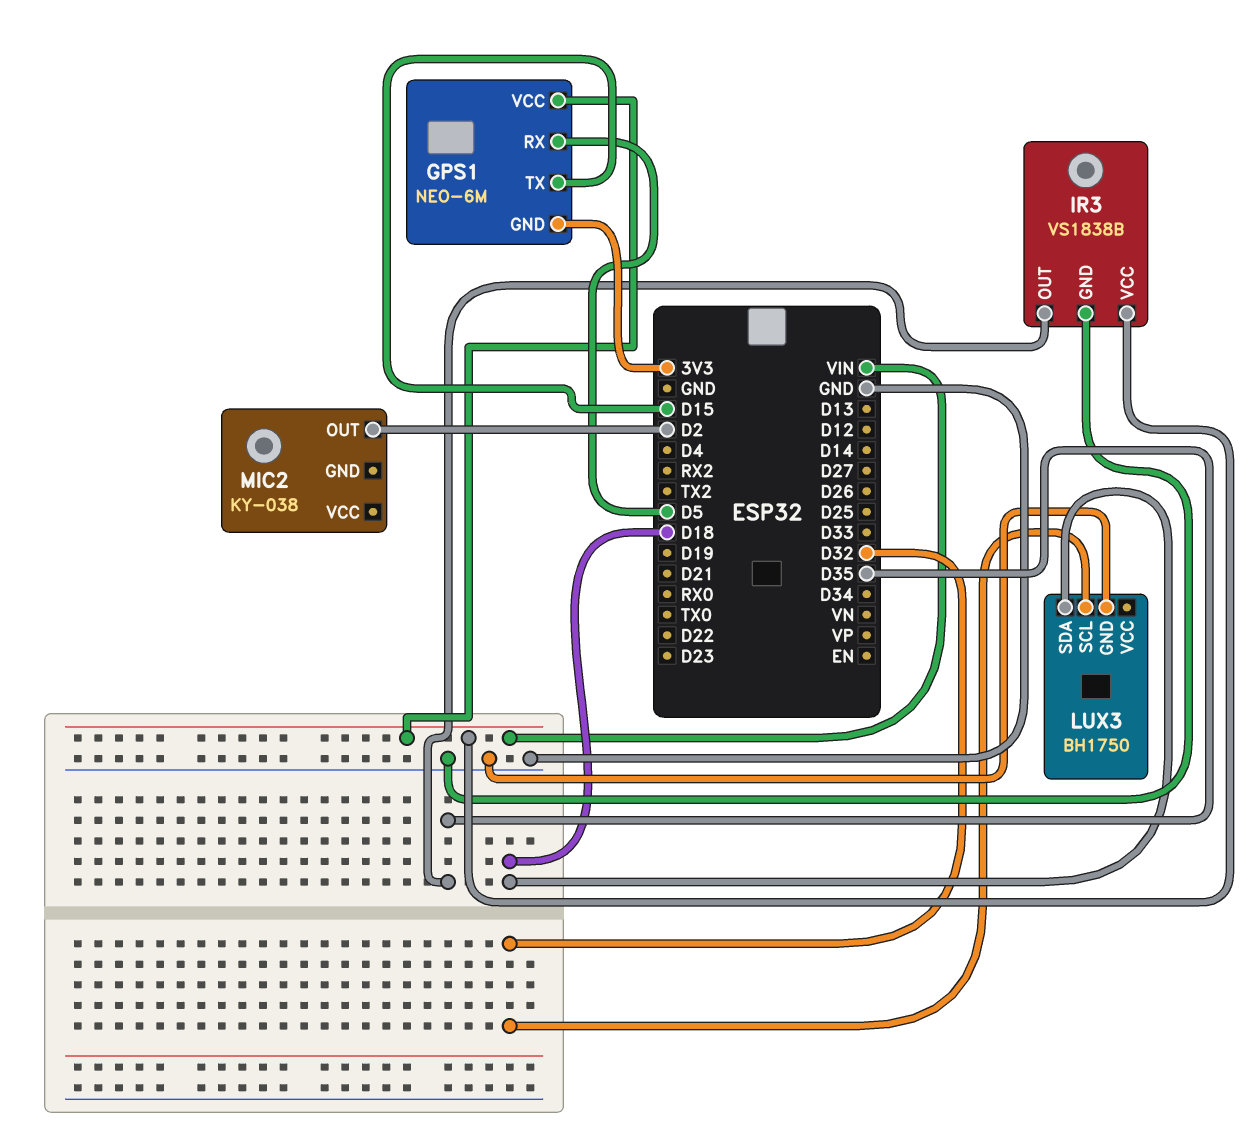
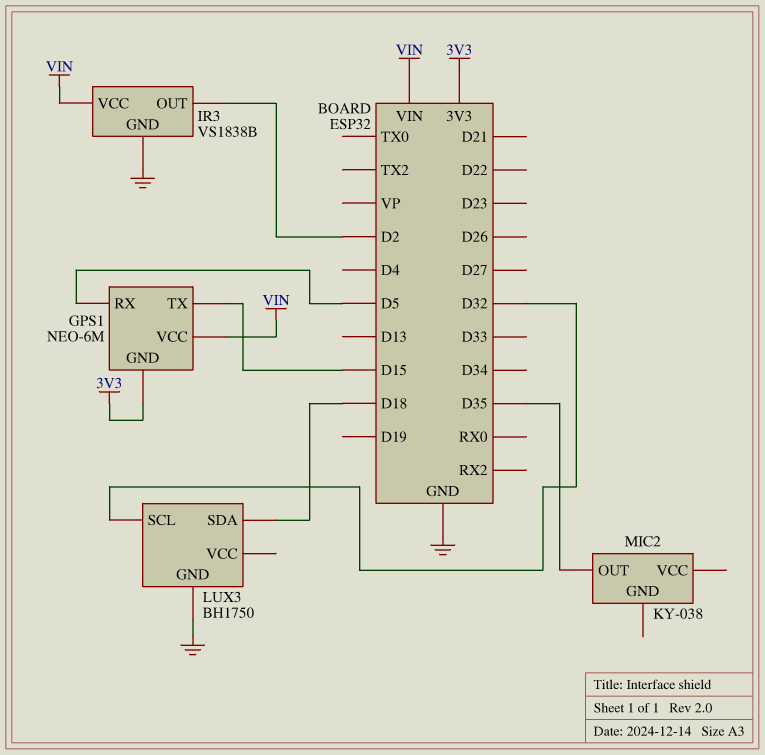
IR3 pin OUT: D35 -> D2
MIC2 pin OUT: D2 -> D35

